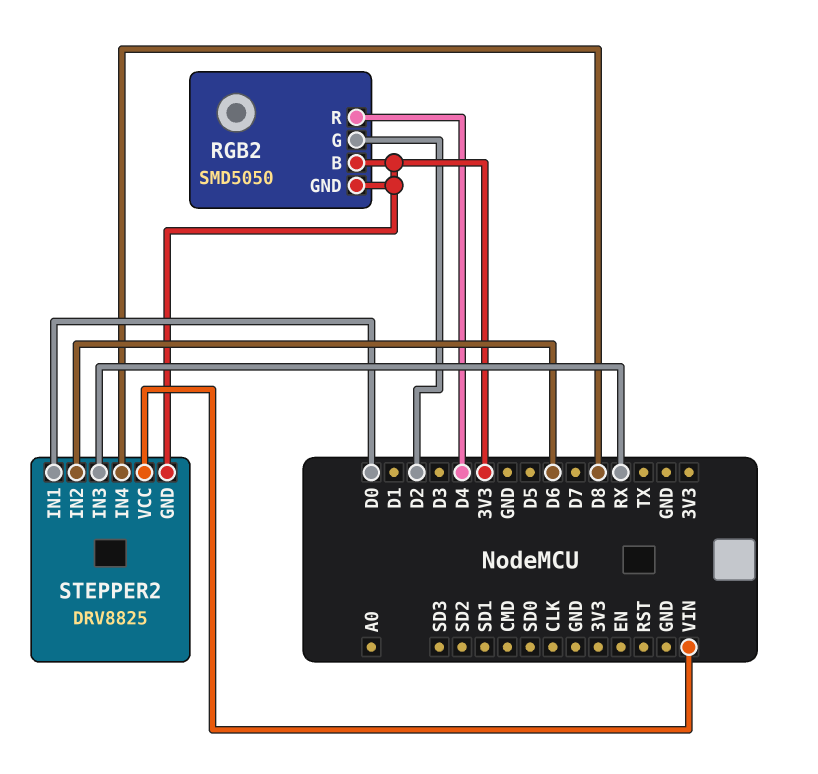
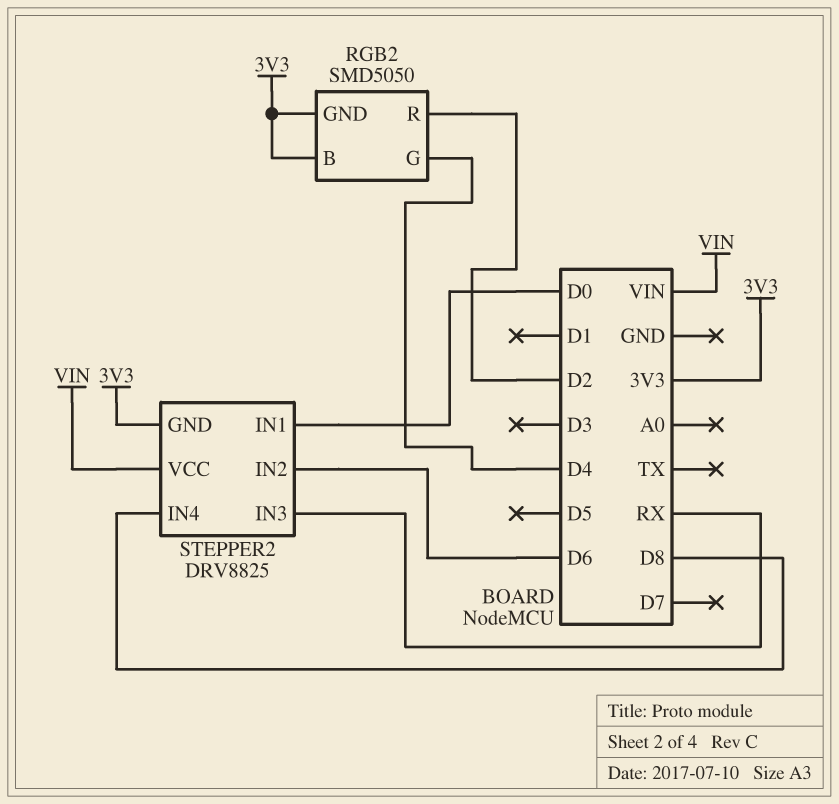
RGB2 pin G: D2 -> D4
RGB2 pin R: D4 -> D2

